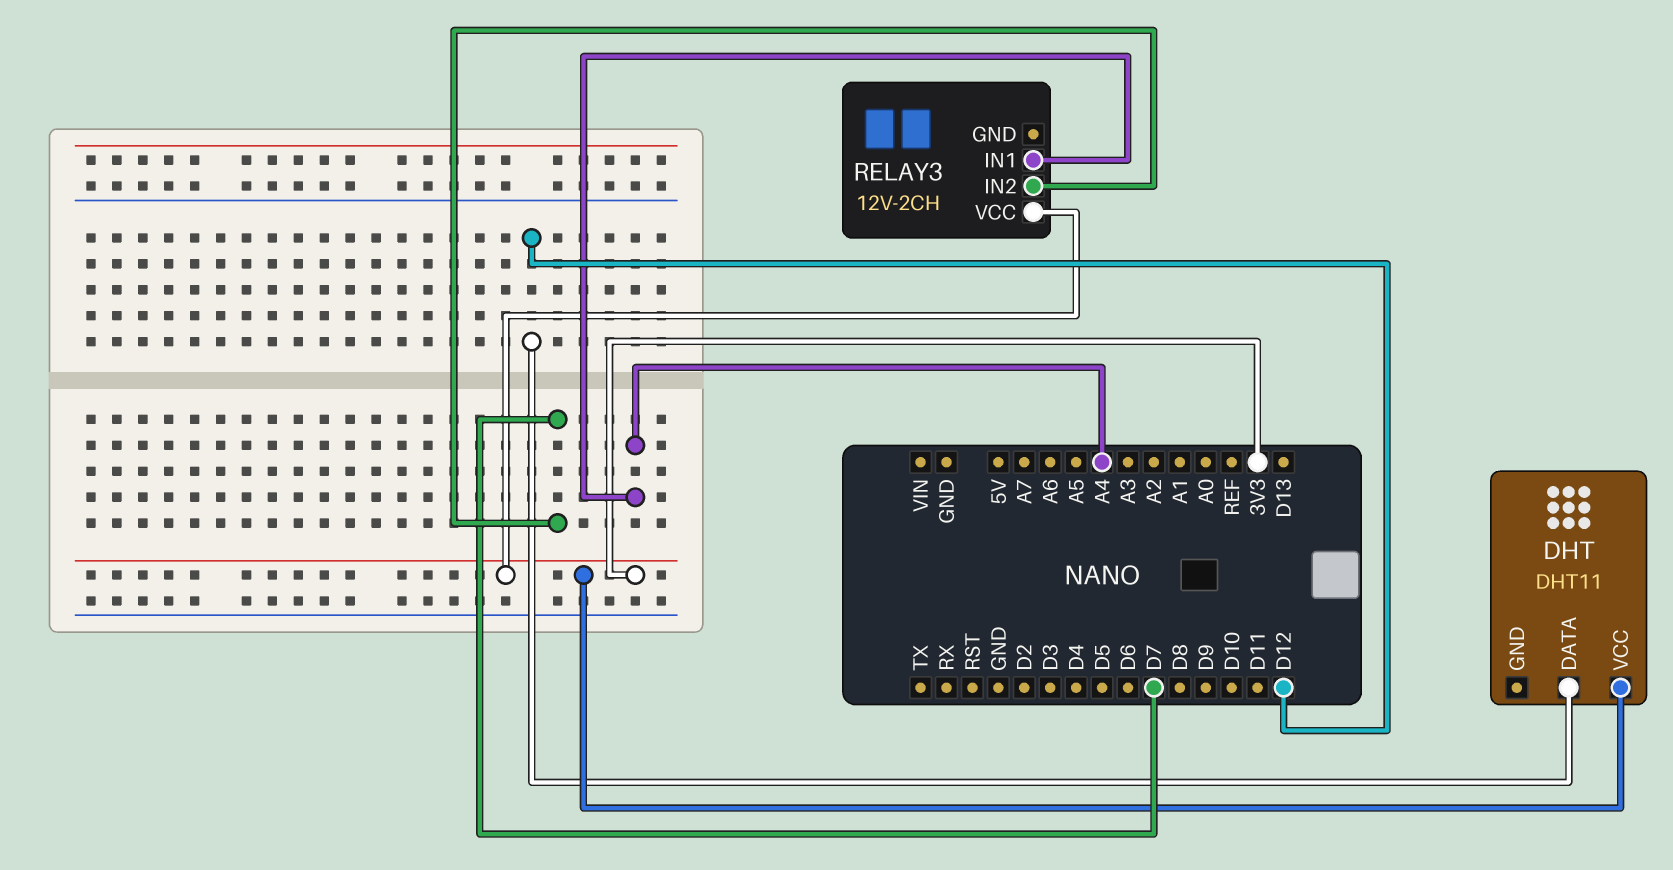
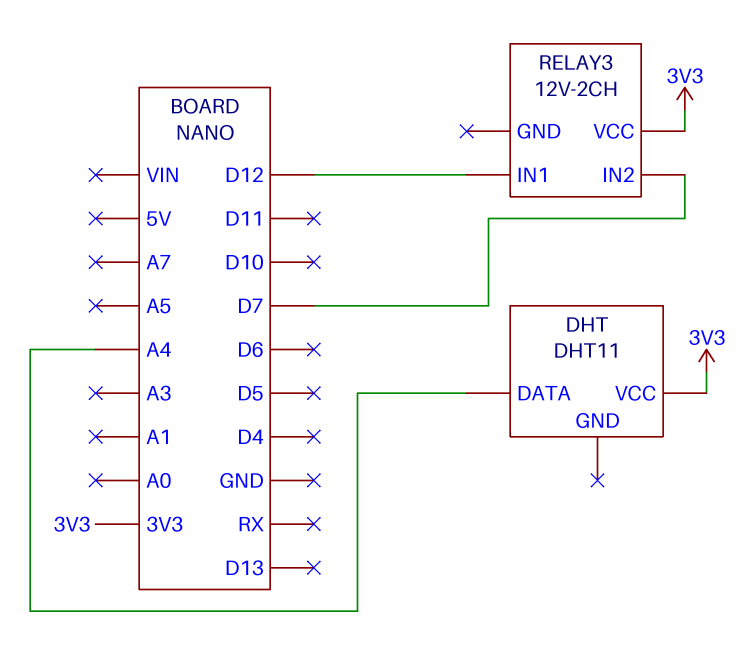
DHT pin DATA: D12 -> A4
RELAY3 pin IN1: A4 -> D12

